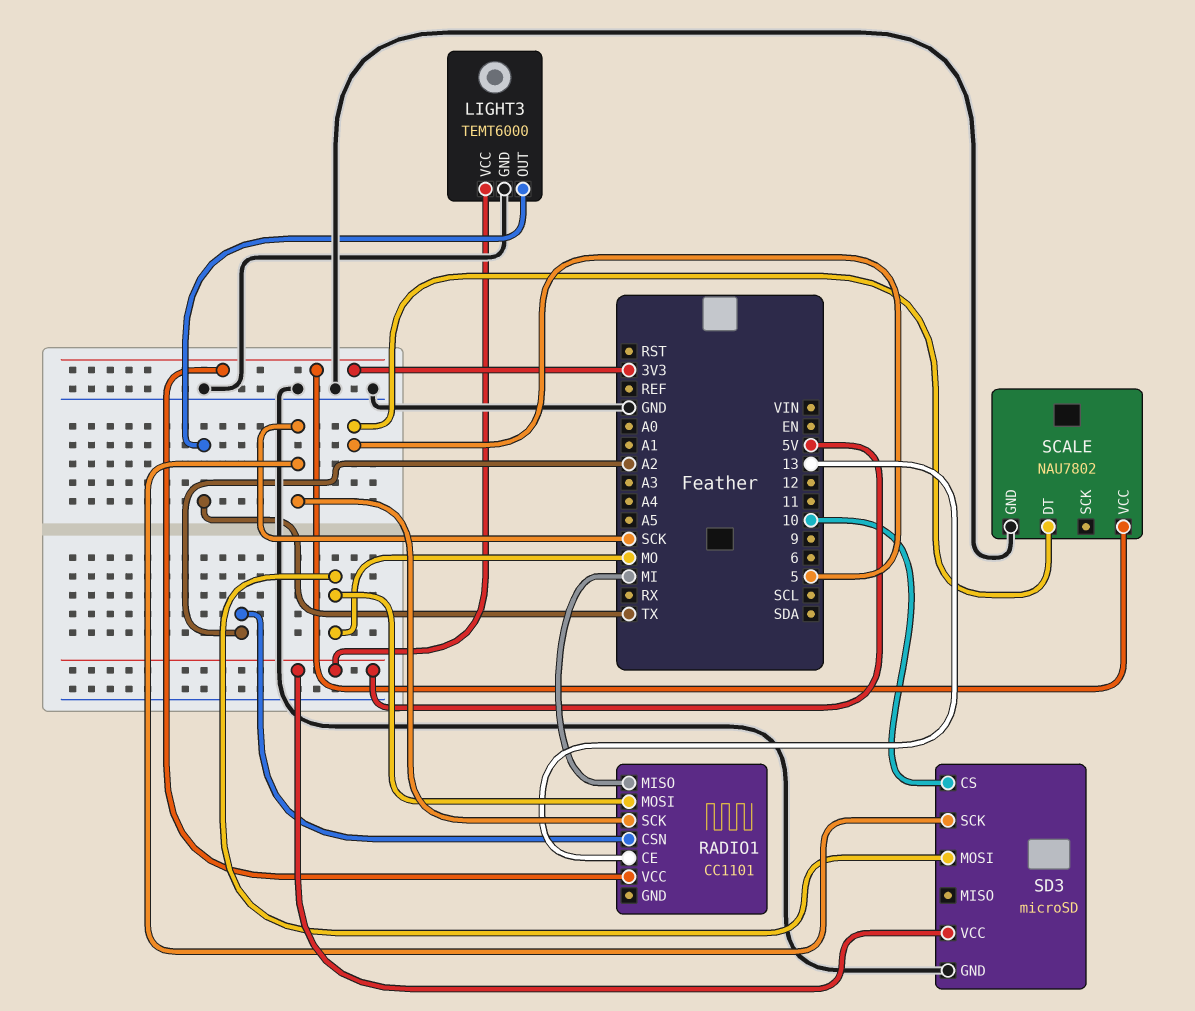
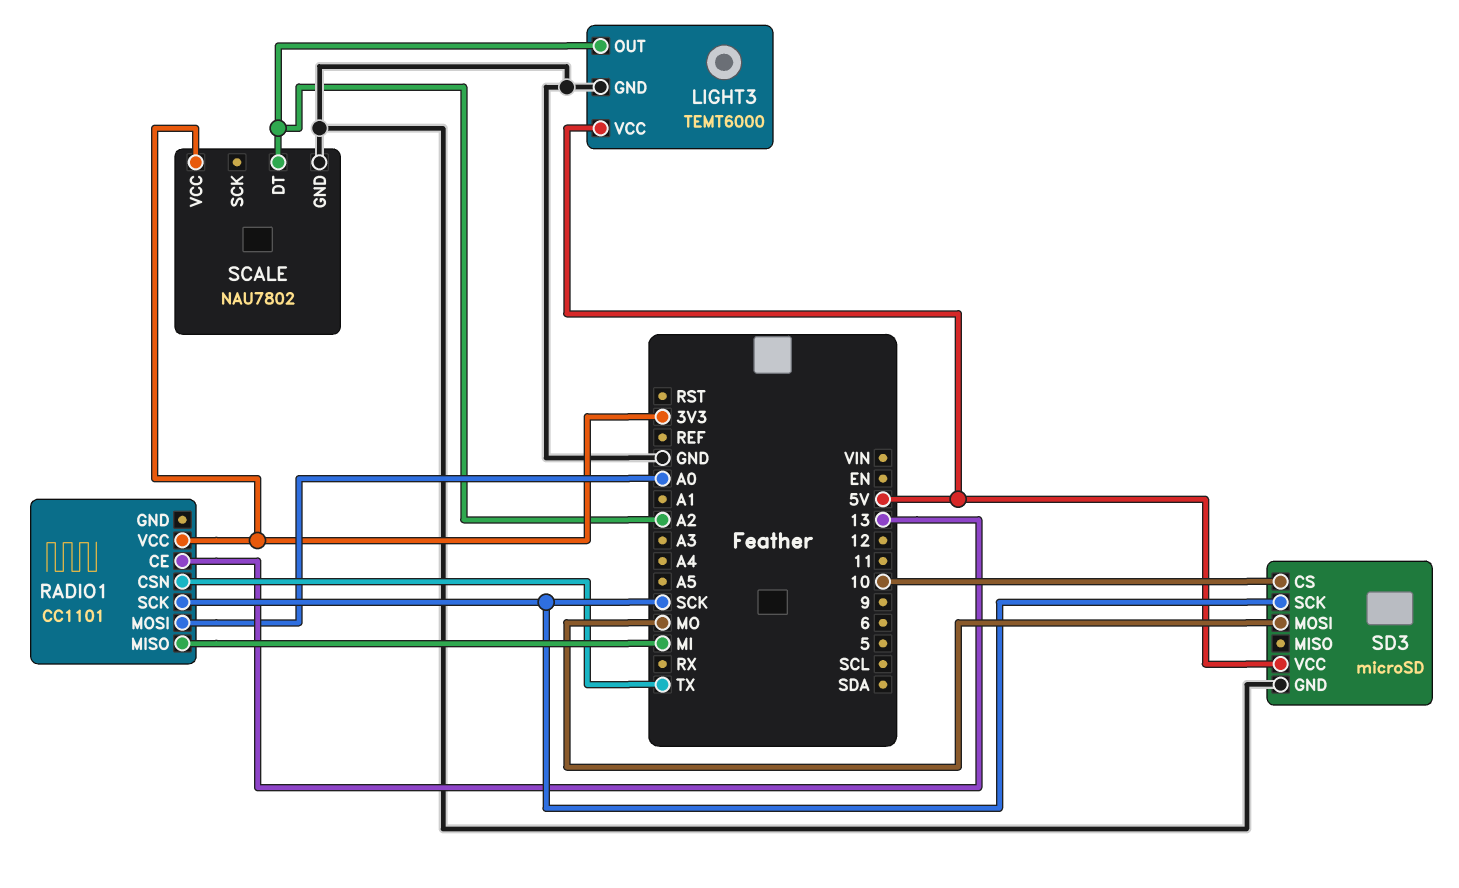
LIGHT3 pin OUT: TX -> A2
RADIO1 pin CSN: A2 -> TX
RADIO1 pin MOSI: MO -> A0
SCALE pin DT: 5 -> A2

